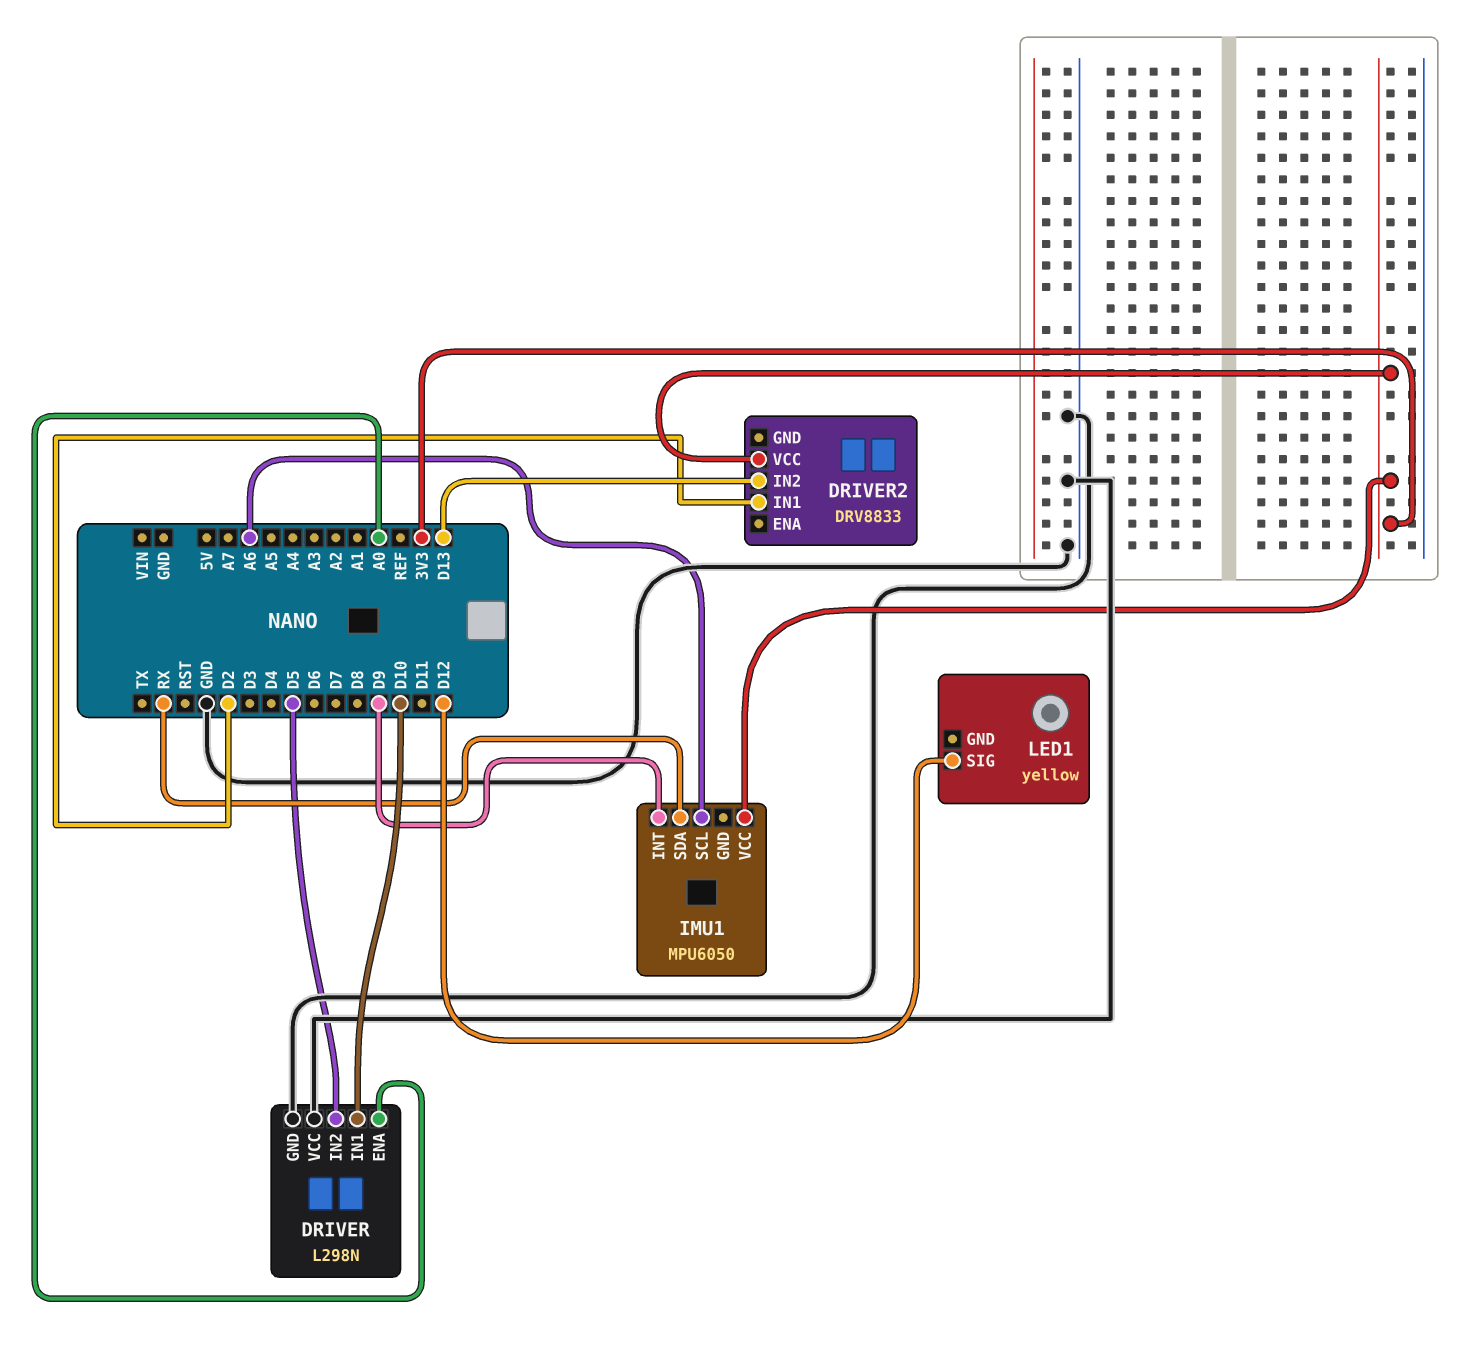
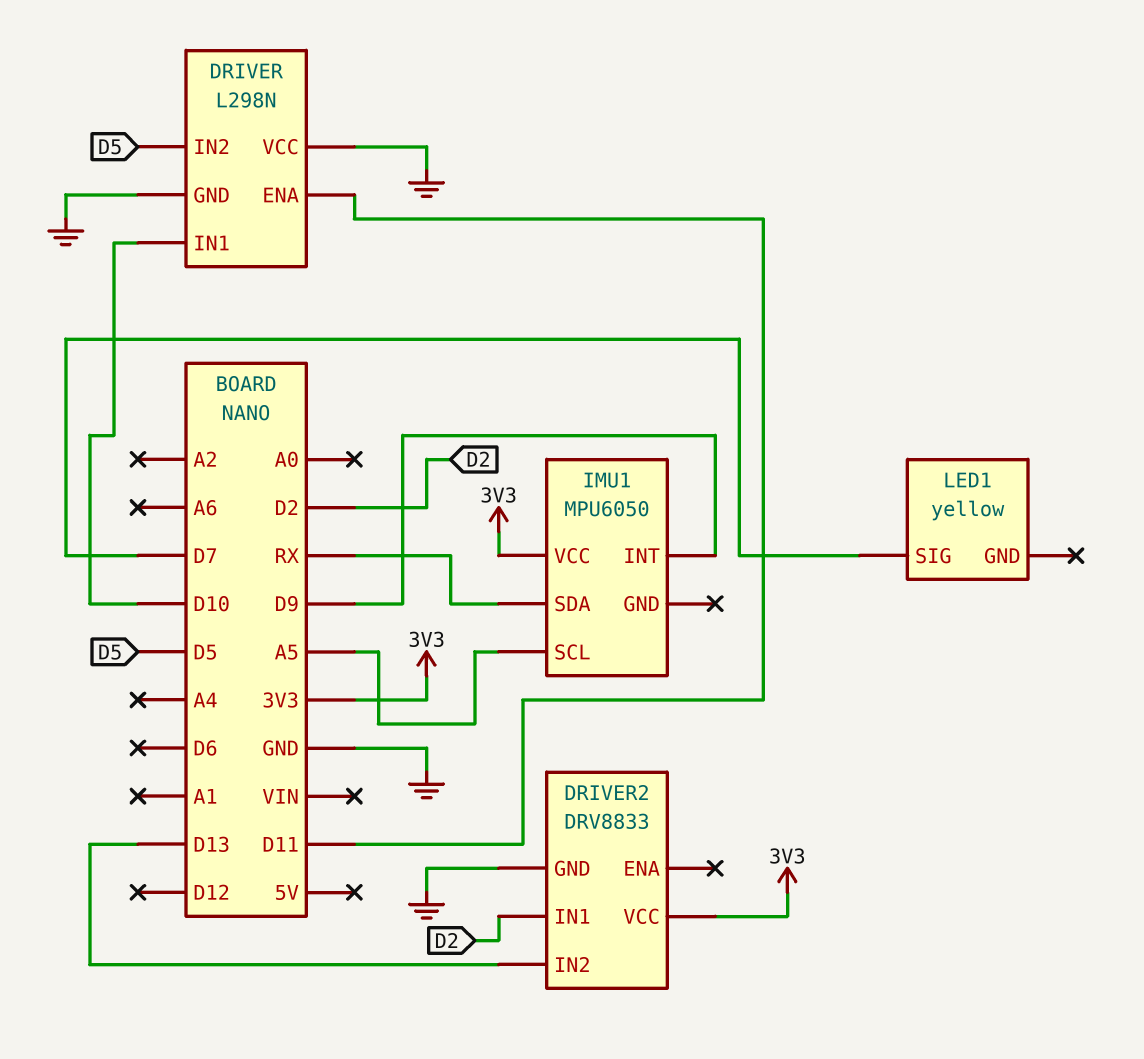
DRIVER pin ENA: A0 -> D11
DRIVER2 pin GND: none -> GND
IMU1 pin SCL: A6 -> A5
LED1 pin SIG: D12 -> D7

